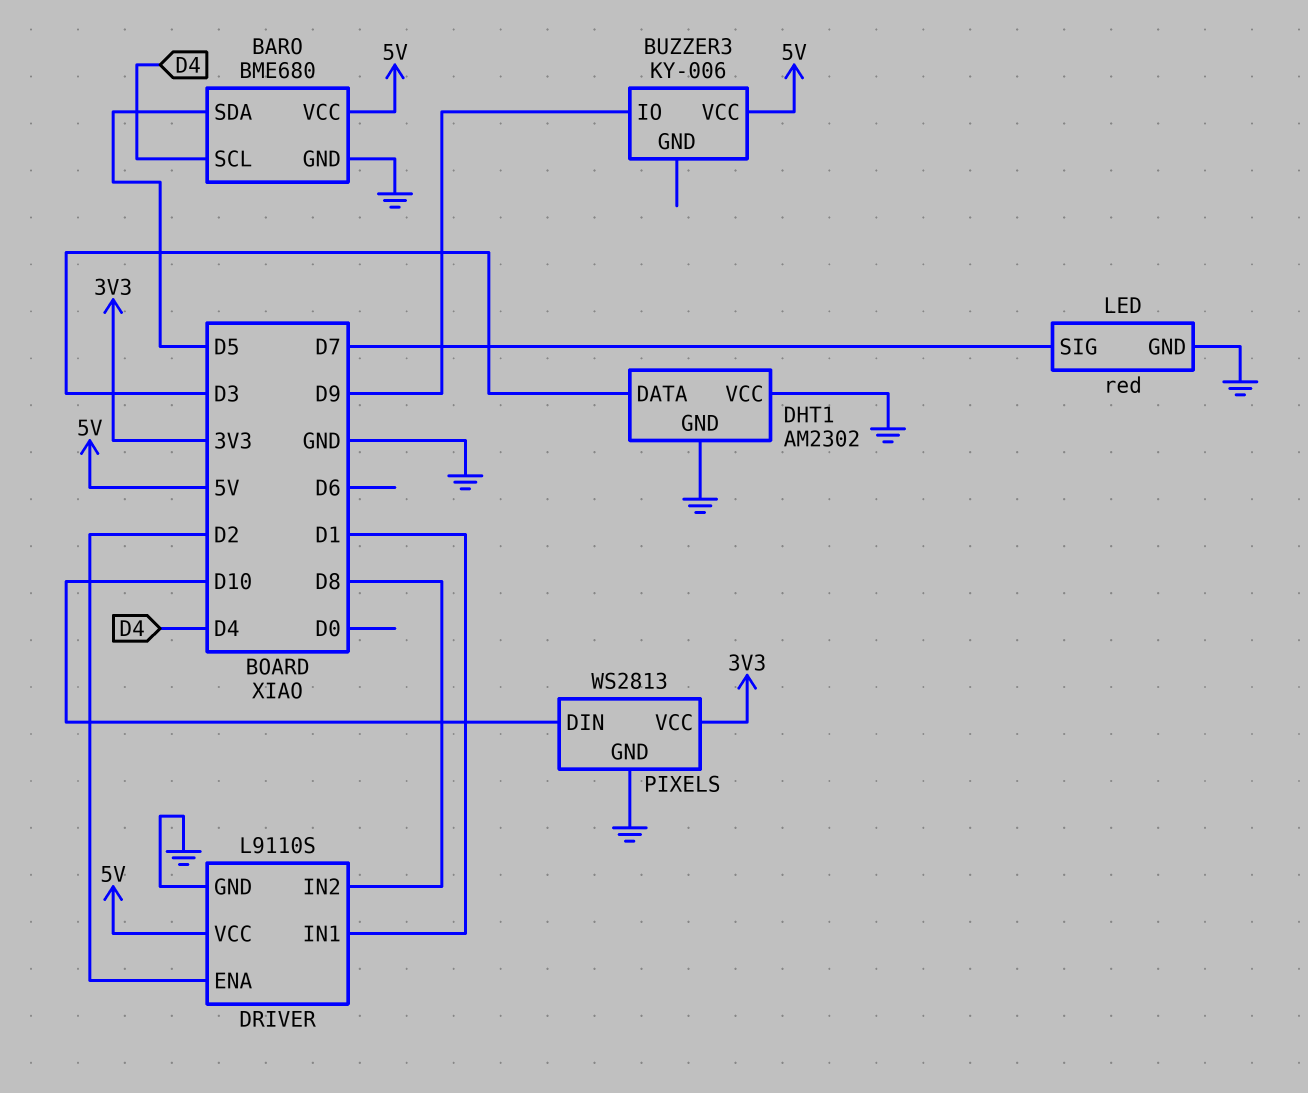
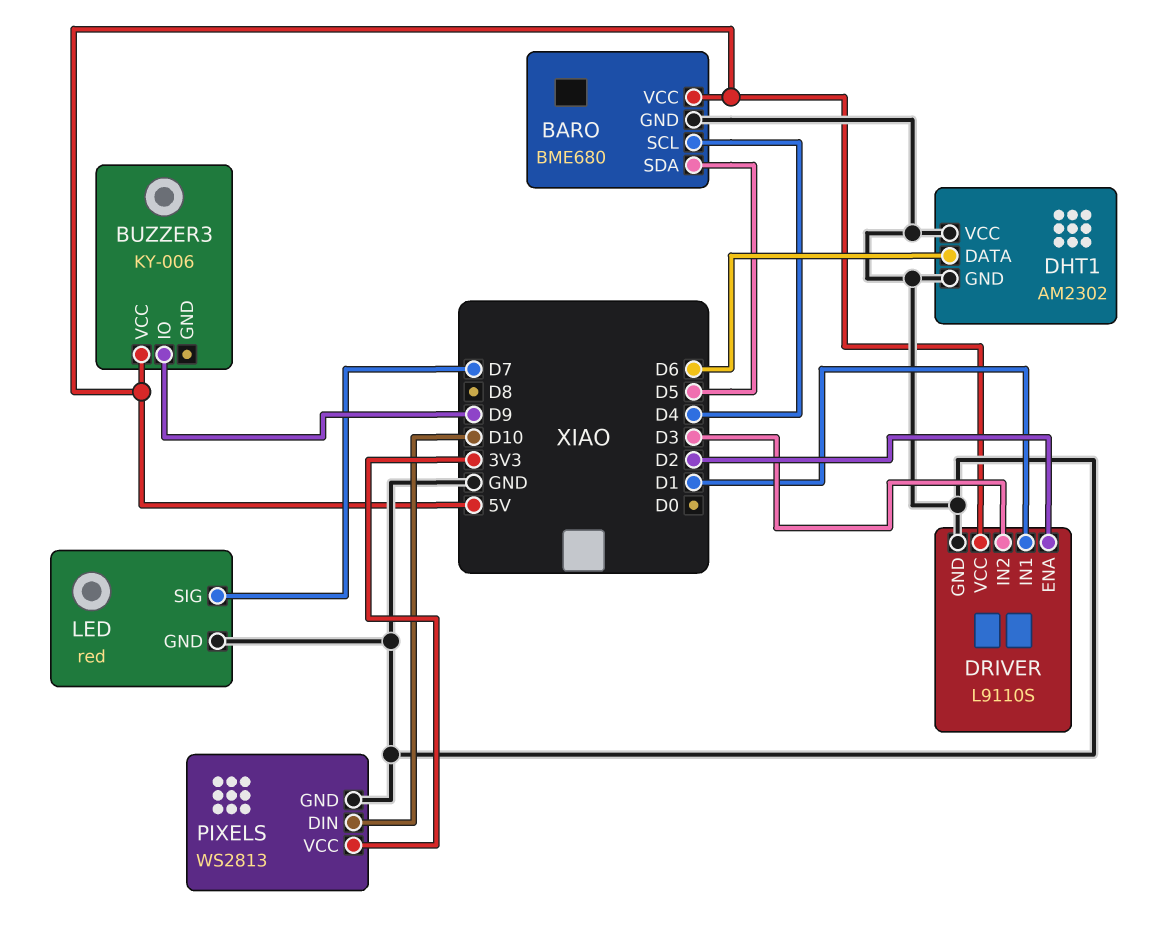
DHT1 pin DATA: D3 -> D6
DRIVER pin IN2: D8 -> D3

